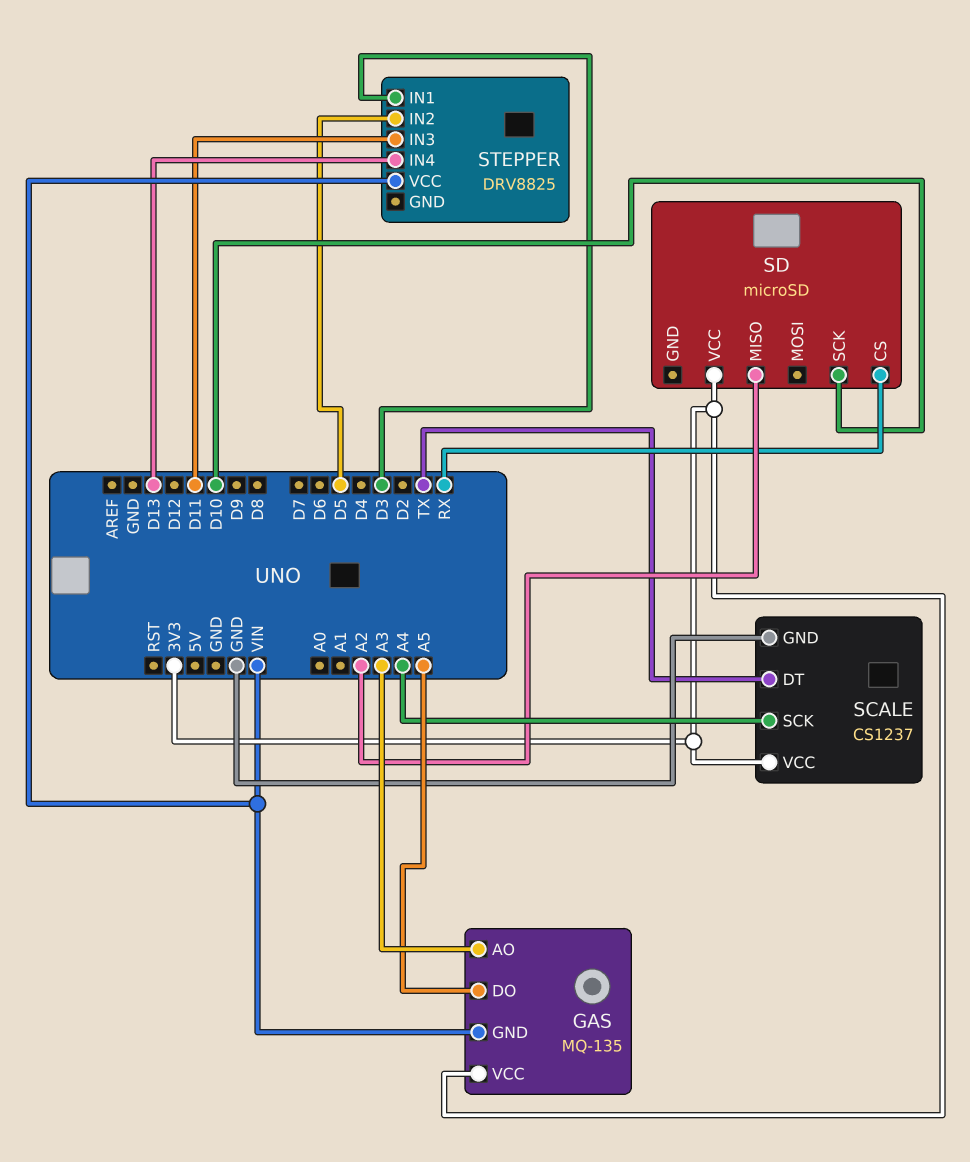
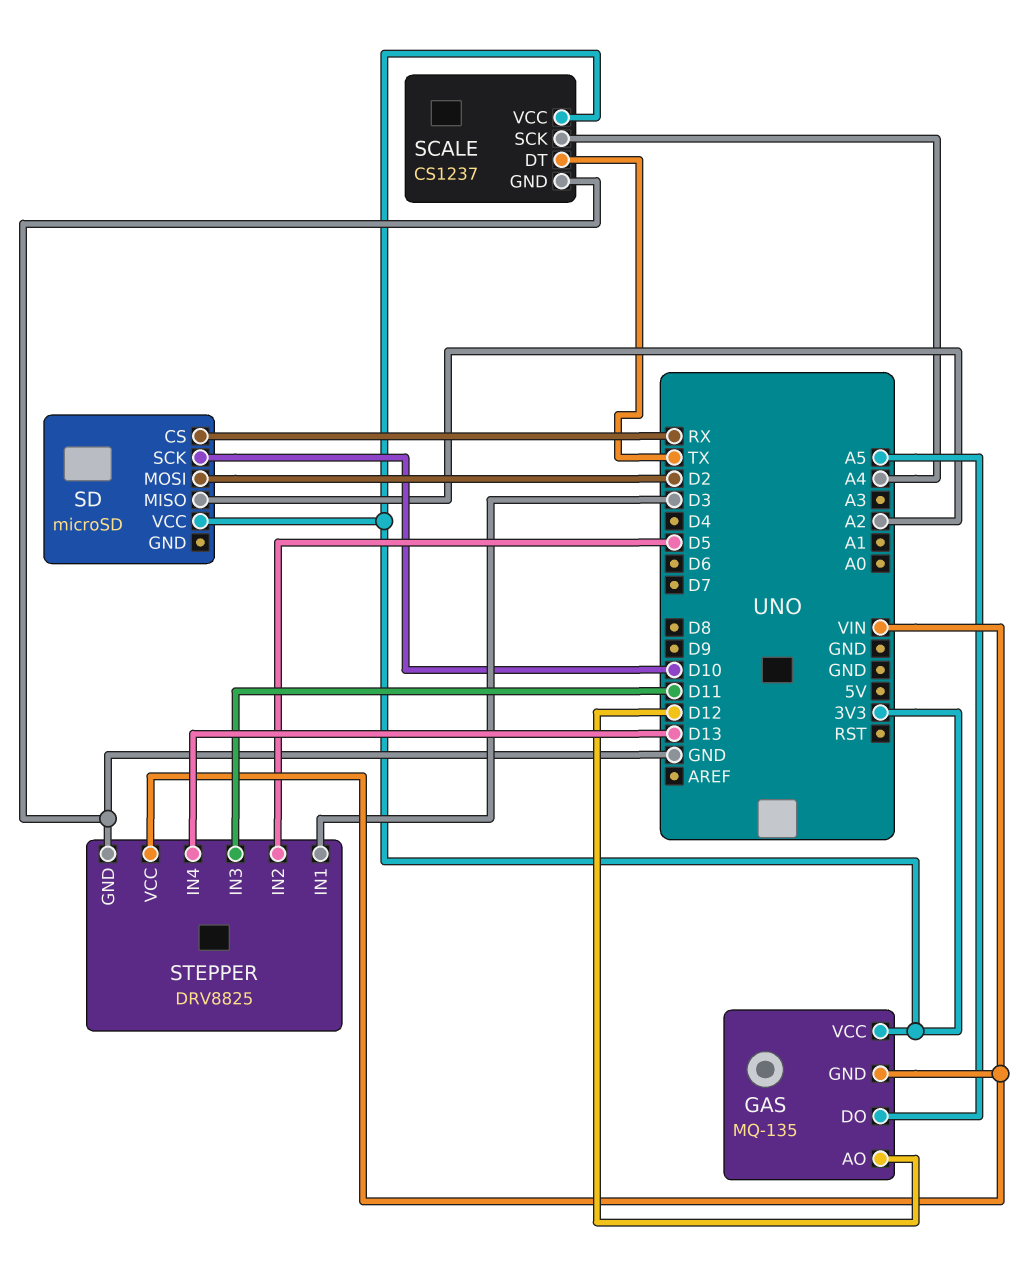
GAS pin AO: A3 -> D12
SD pin MOSI: none -> D2
STEPPER pin GND: none -> GND

